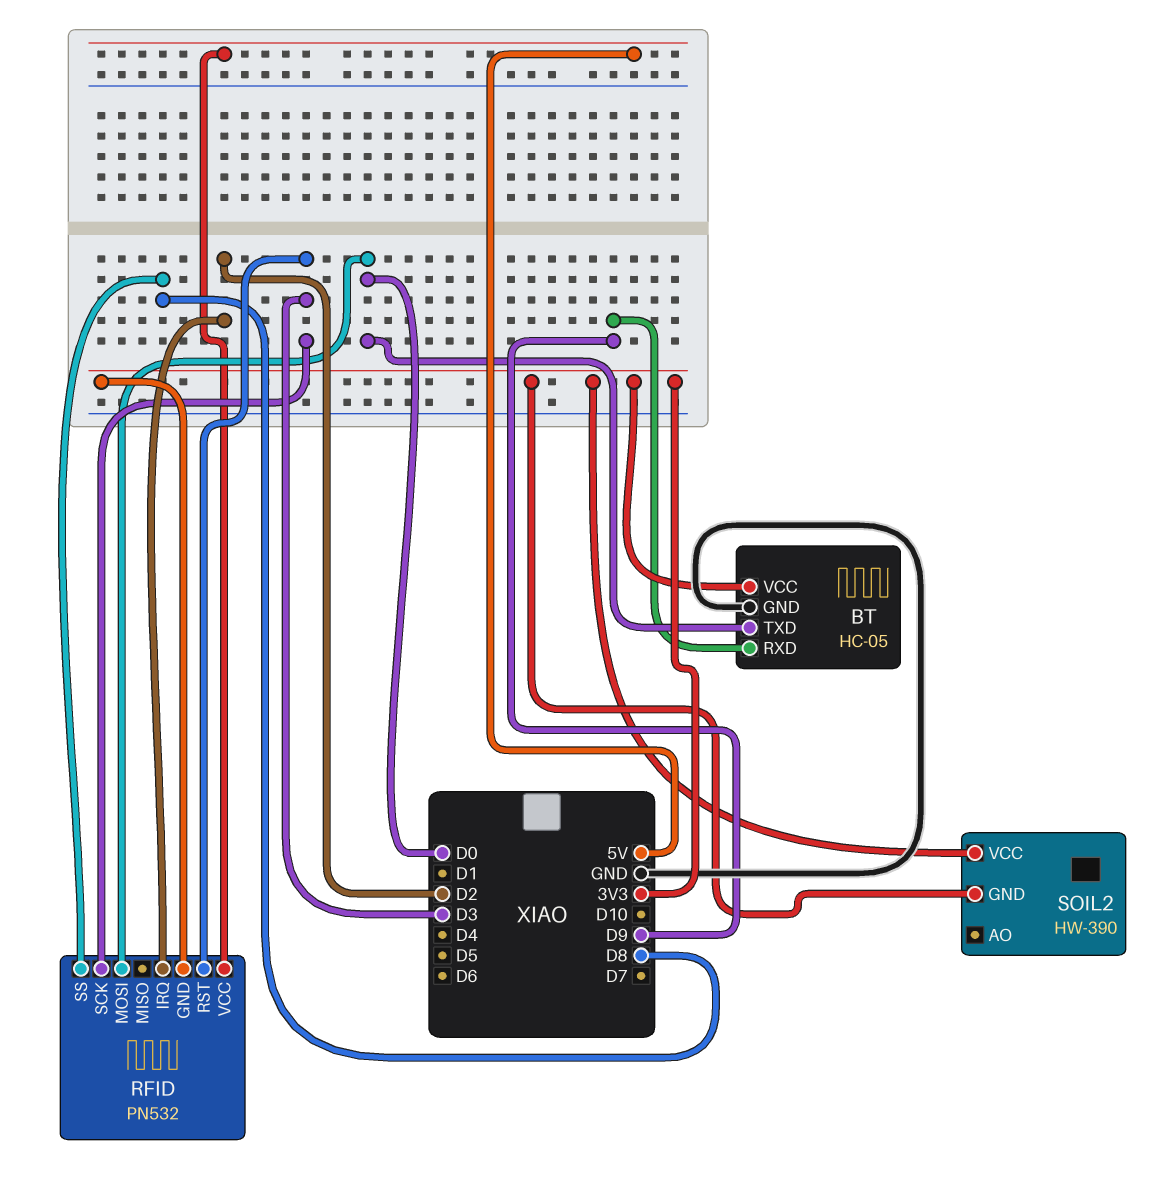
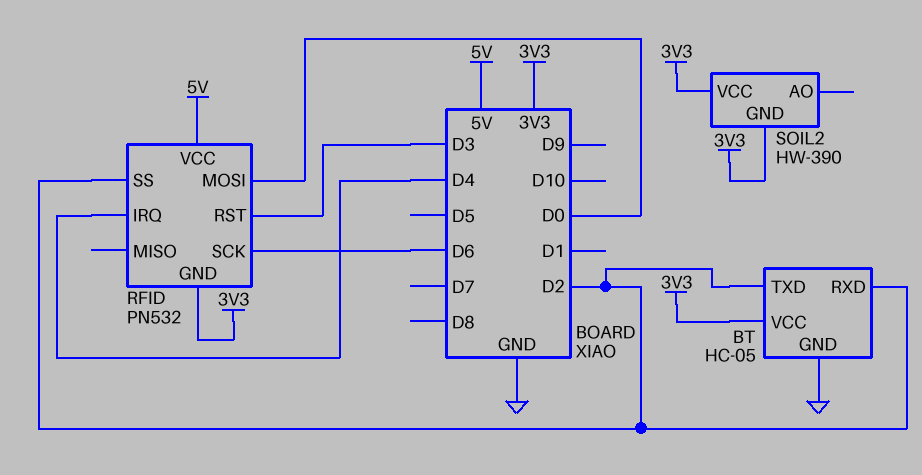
BT pin RXD: D9 -> D2
BT pin TXD: D0 -> D2
RFID pin IRQ: D2 -> D4
RFID pin SCK: D3 -> D6
RFID pin SS: D8 -> D2

